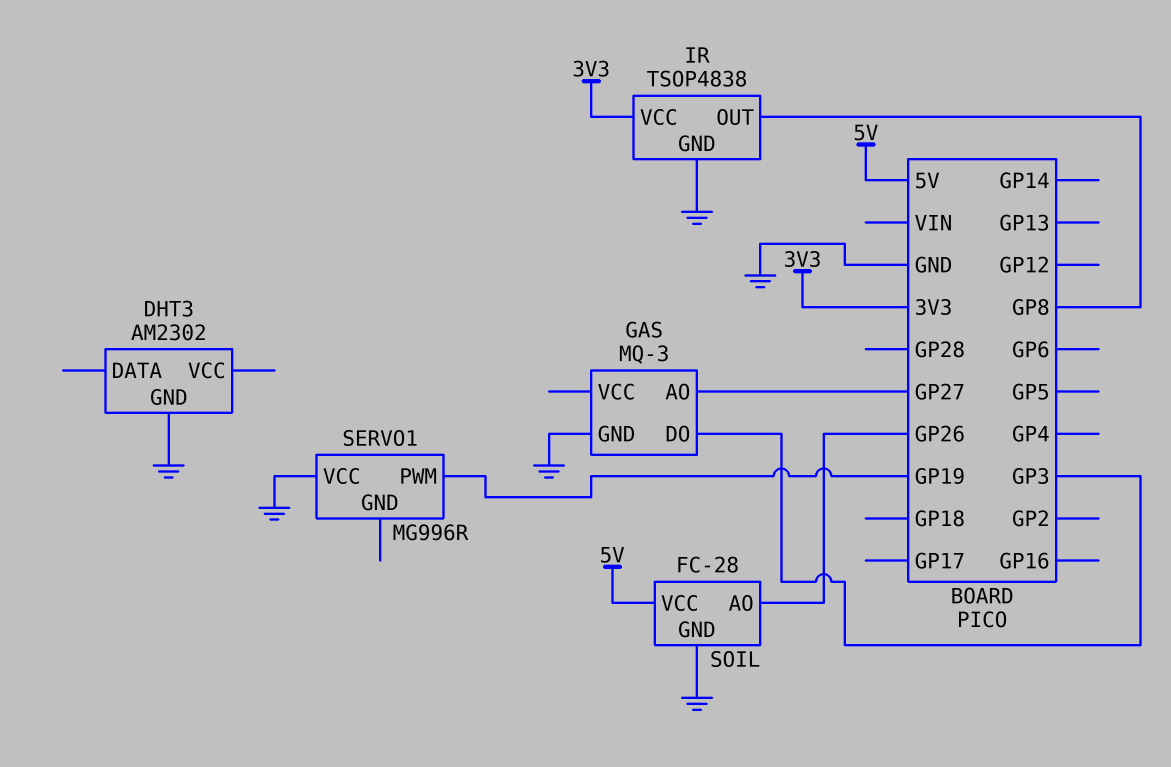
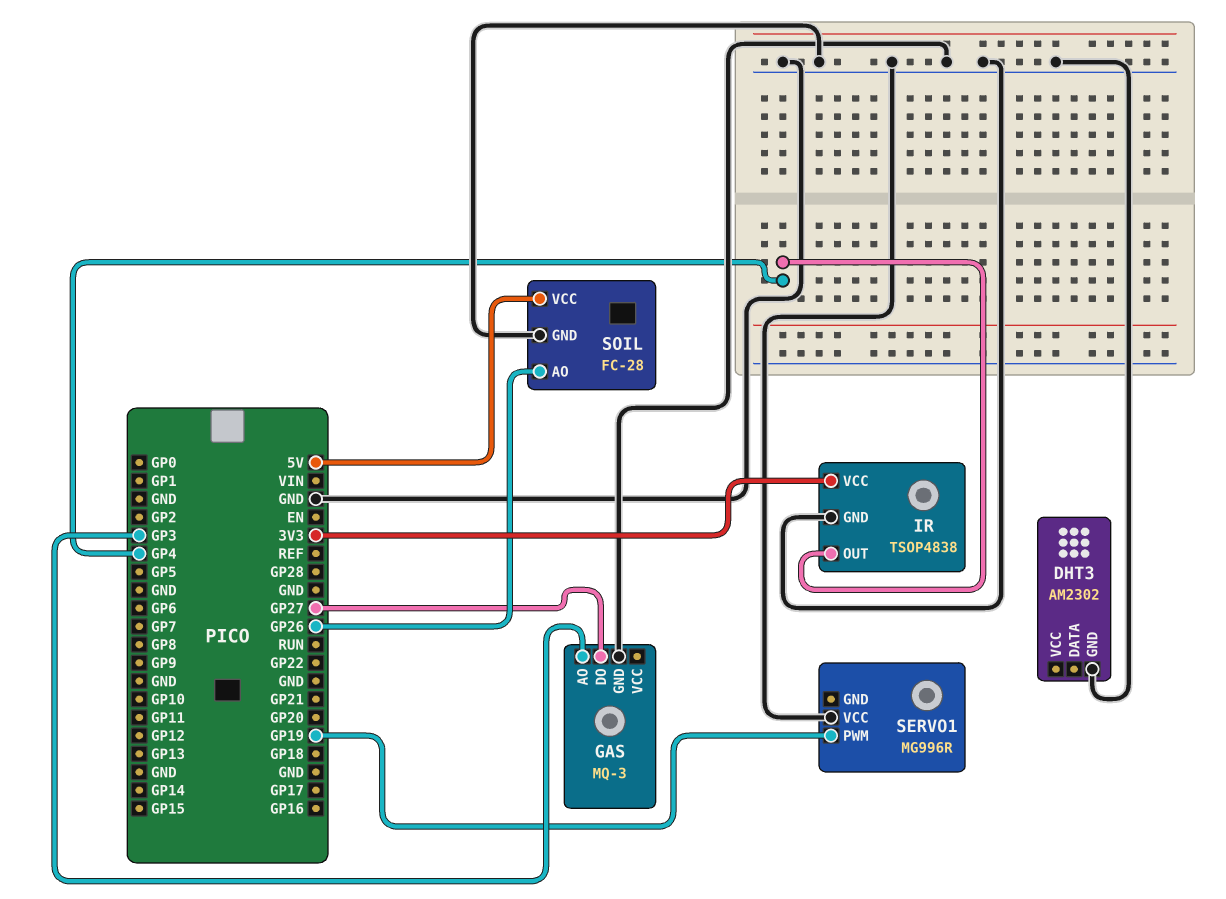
GAS pin AO: GP27 -> GP3
GAS pin DO: GP3 -> GP27
IR pin OUT: GP8 -> GP4

